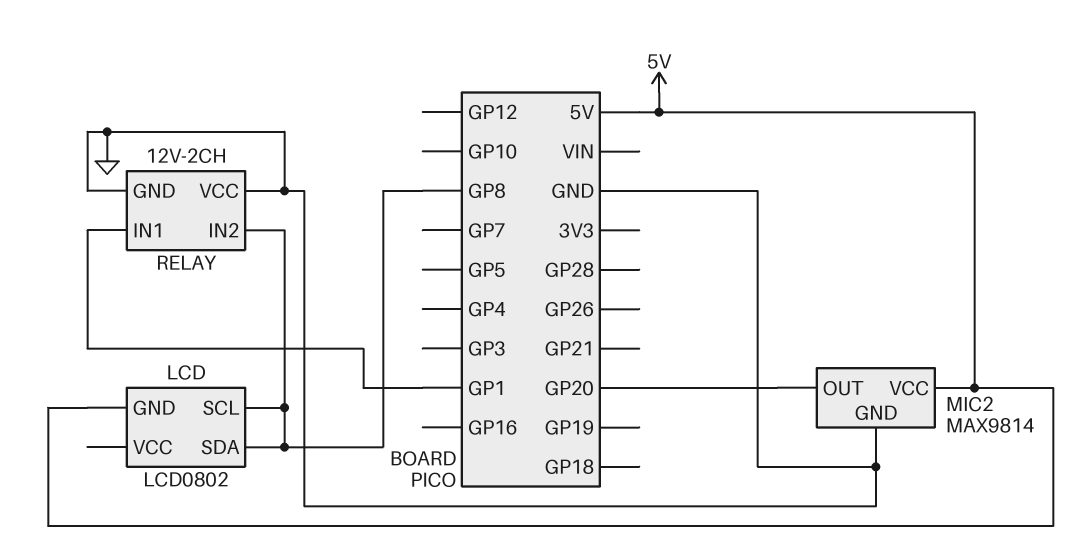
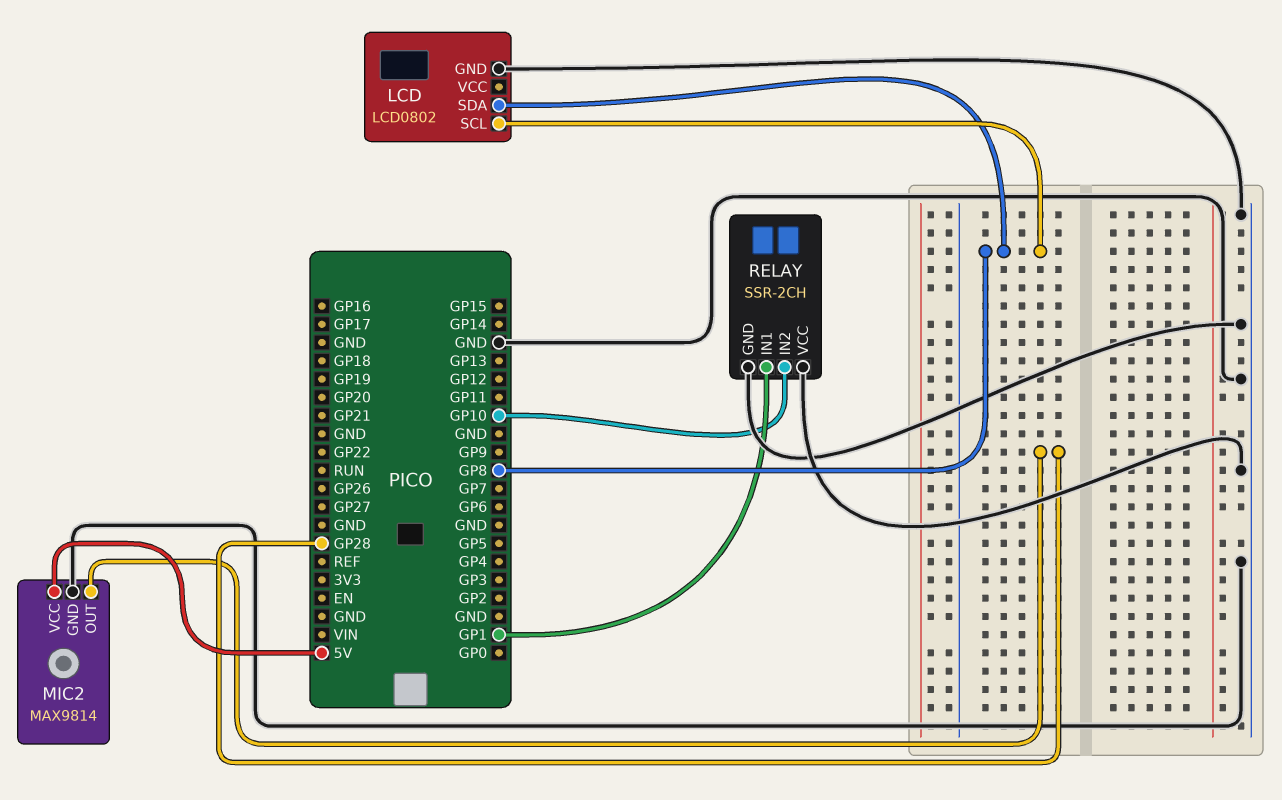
LCD pin GND: 5V -> GND
MIC2 pin OUT: GP20 -> GP28
RELAY: 12V-2CH -> SSR-2CH
RELAY pin IN2: GP8 -> GP10

